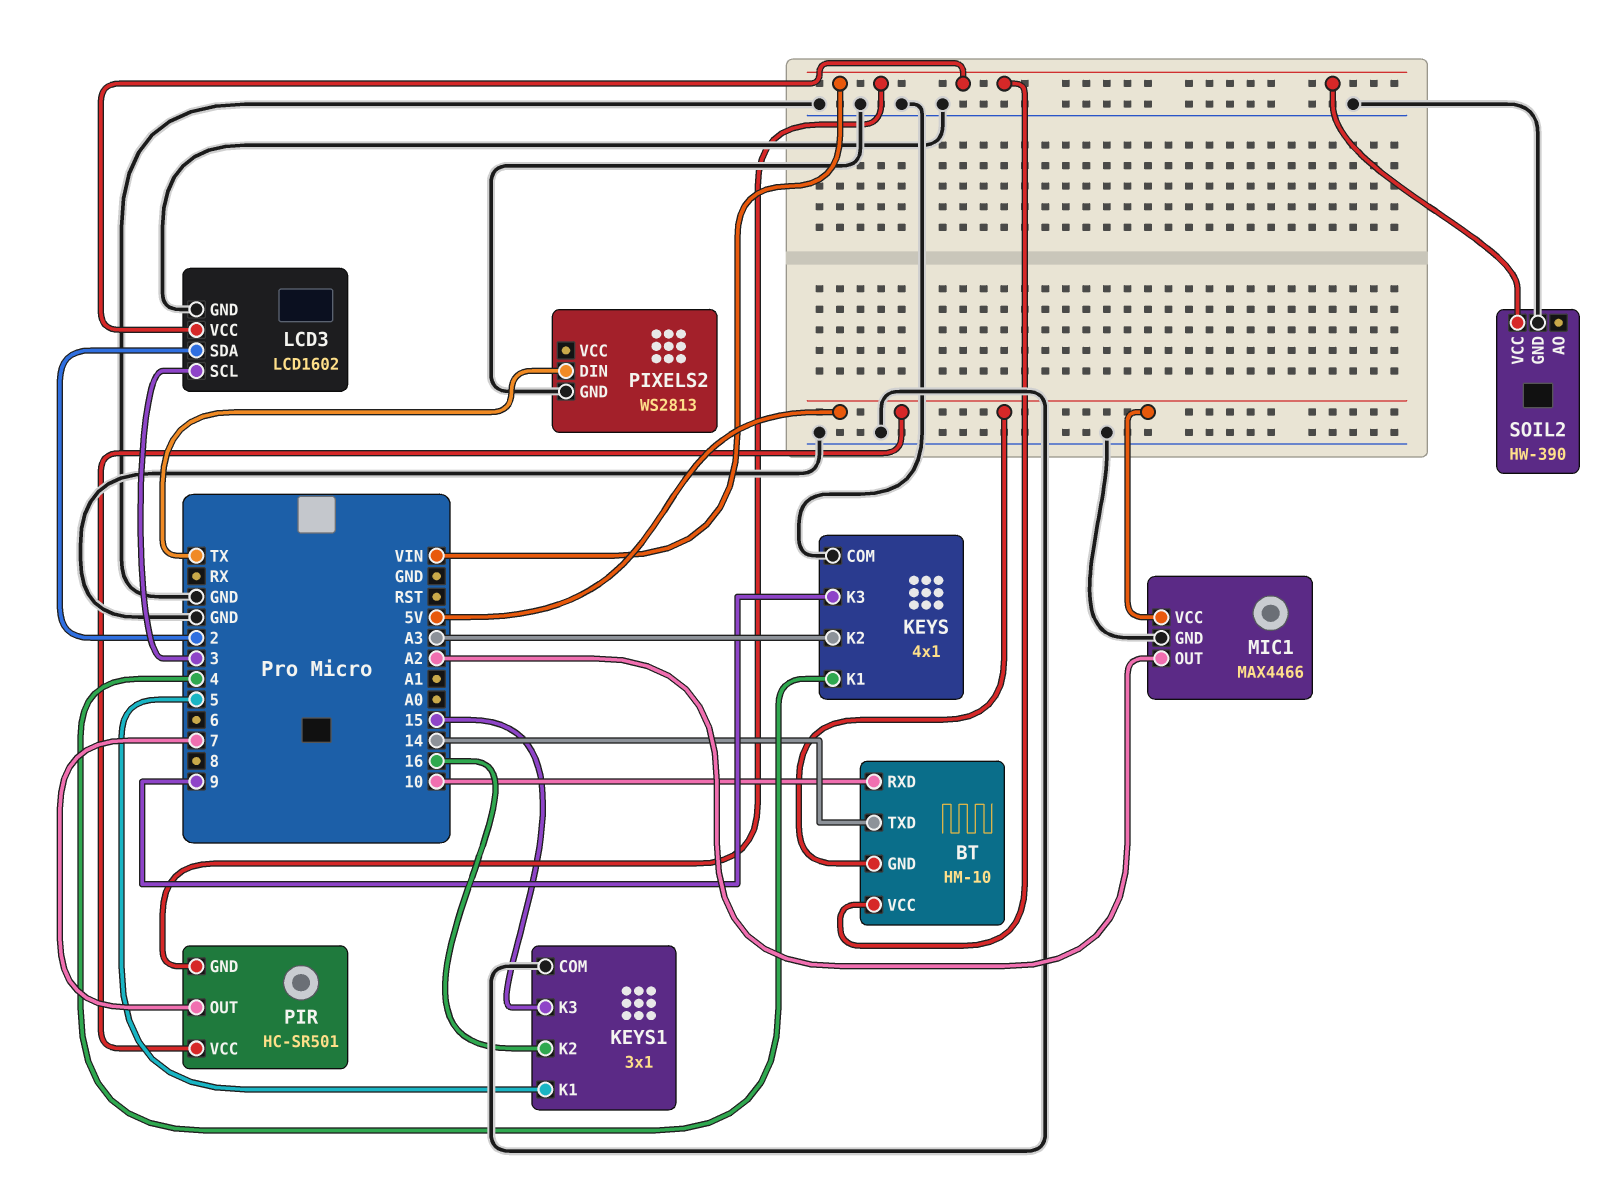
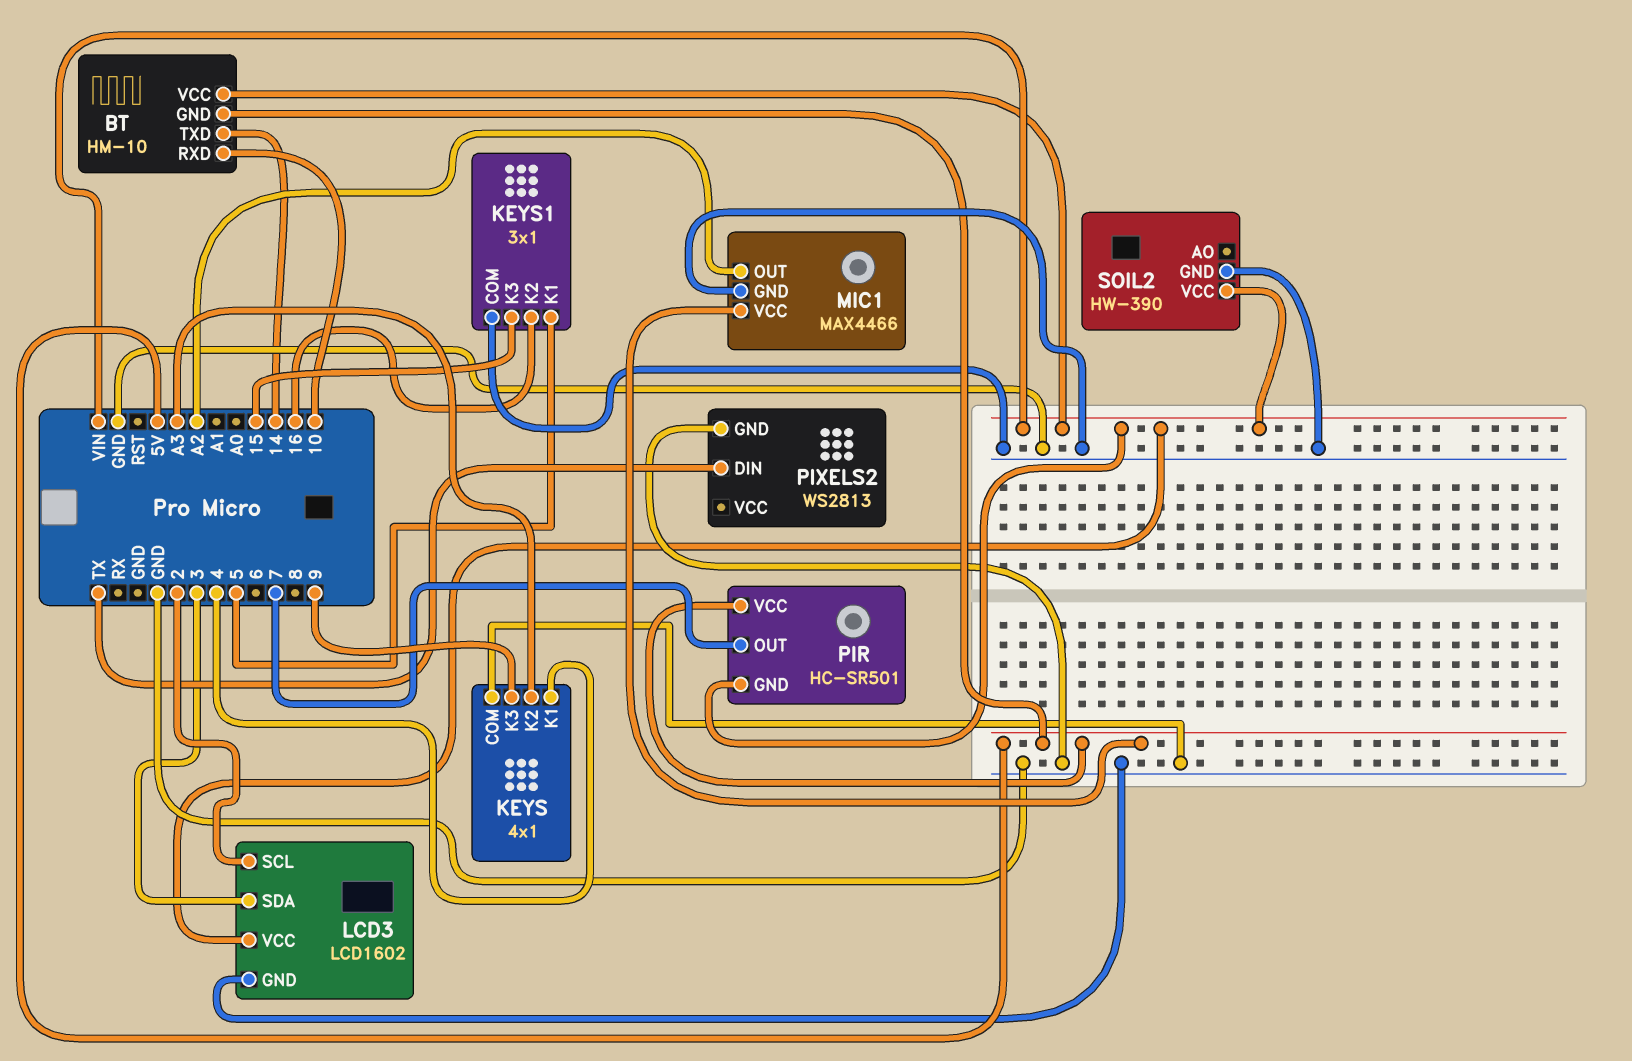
LCD3 pin SCL: 3 -> 2
LCD3 pin SDA: 2 -> 3

